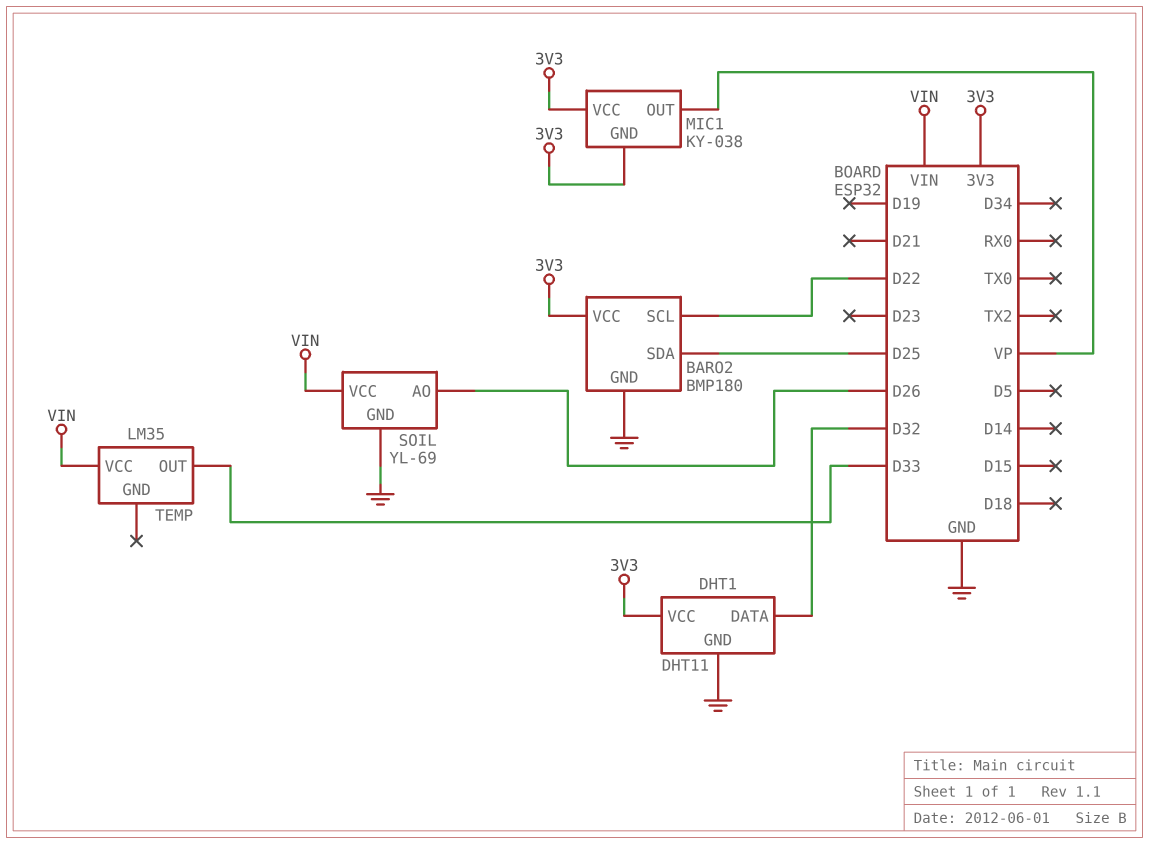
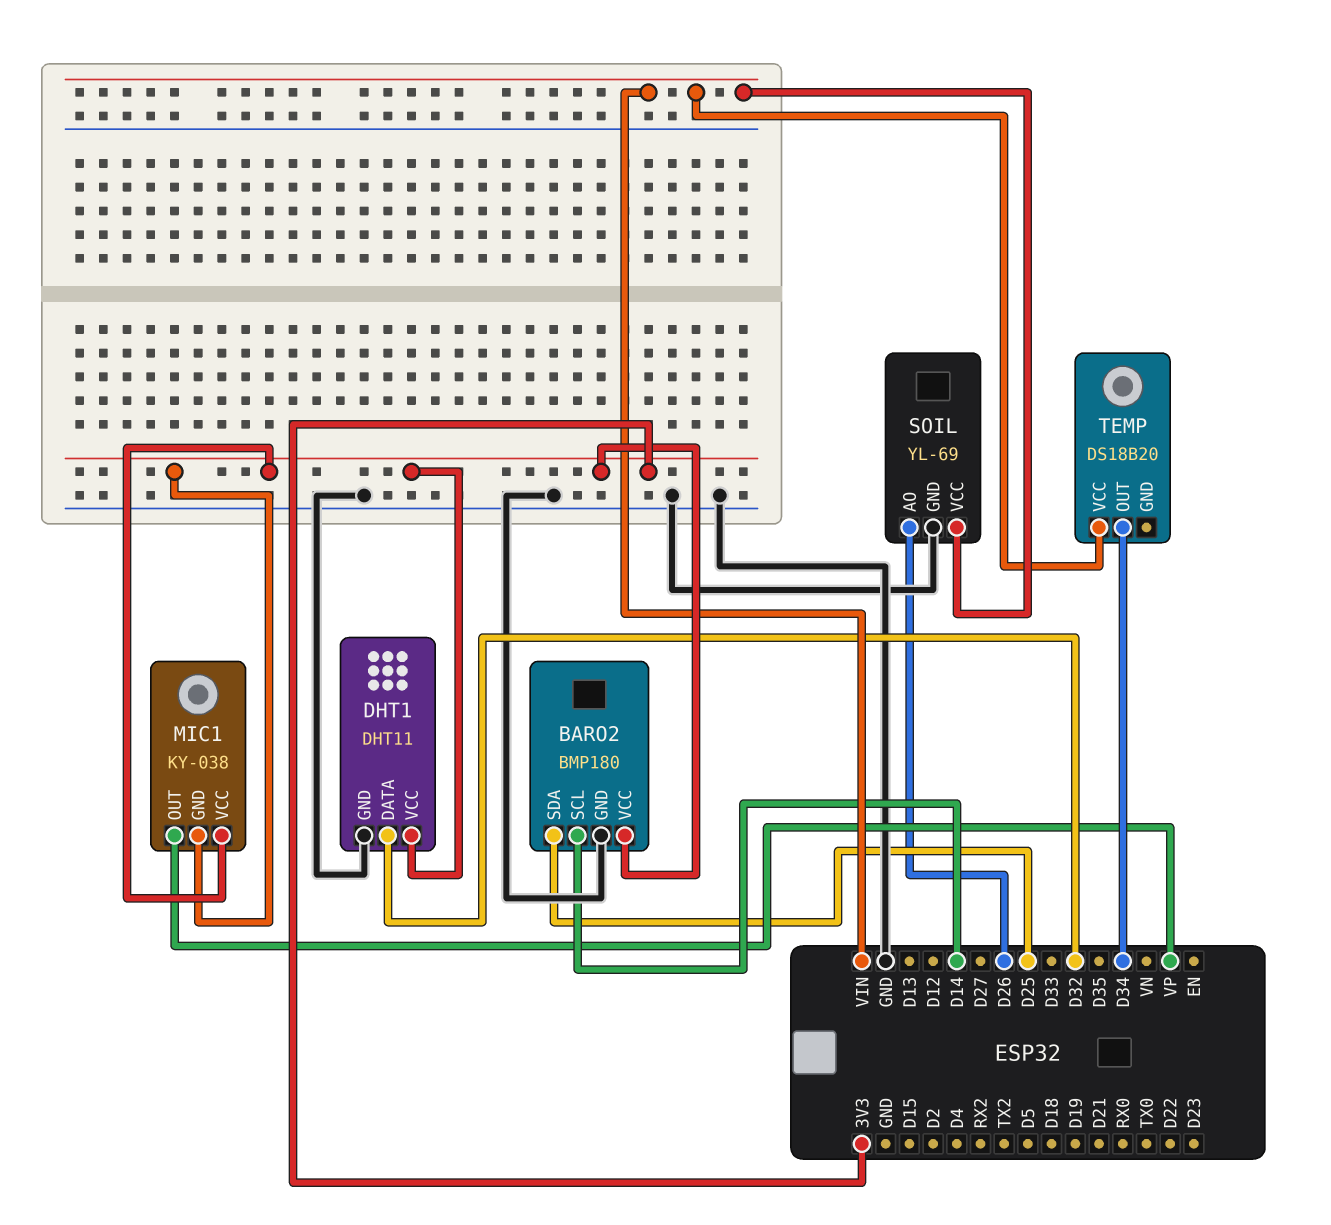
BARO2 pin SCL: D22 -> D14
TEMP: LM35 -> DS18B20
TEMP pin OUT: D33 -> D34

